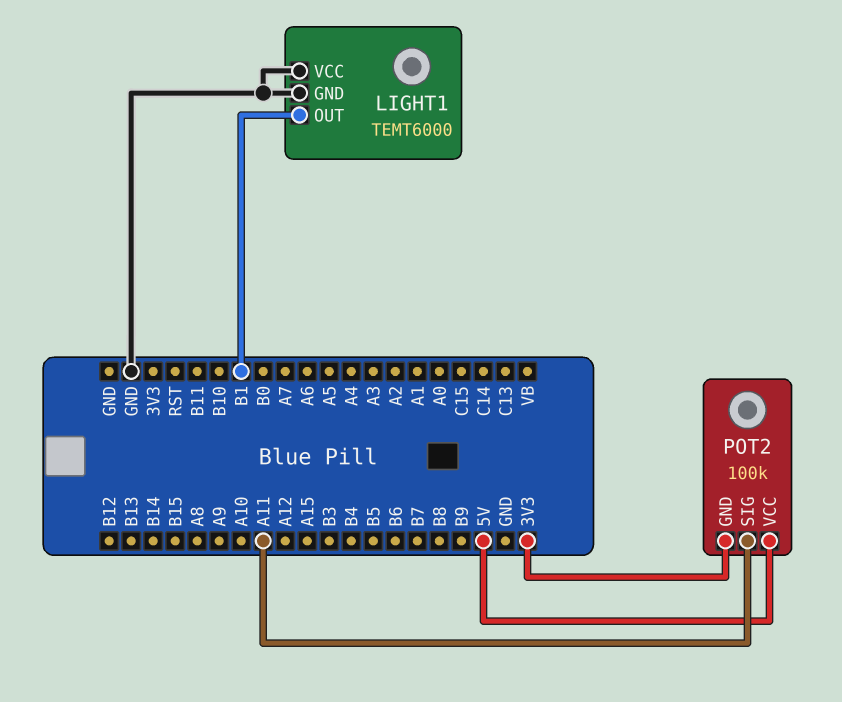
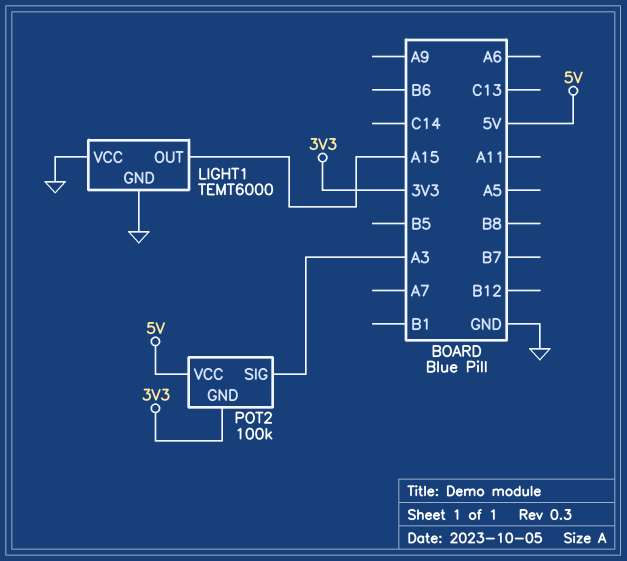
LIGHT1 pin OUT: B1 -> A15
POT2 pin SIG: A11 -> A3

